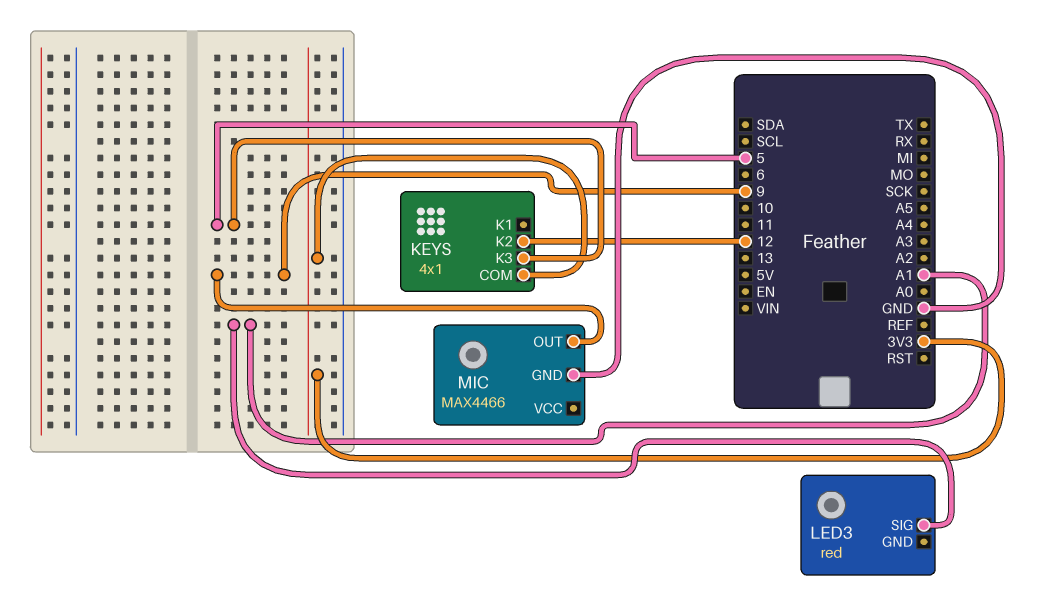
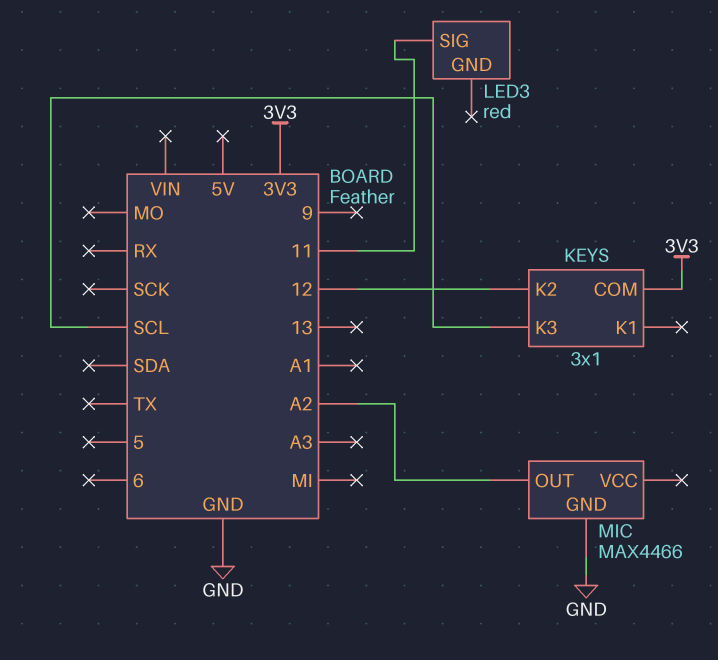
KEYS: 4x1 -> 3x1
KEYS pin K3: 5 -> SCL
LED3 pin SIG: A1 -> 11
MIC pin OUT: 9 -> A2

